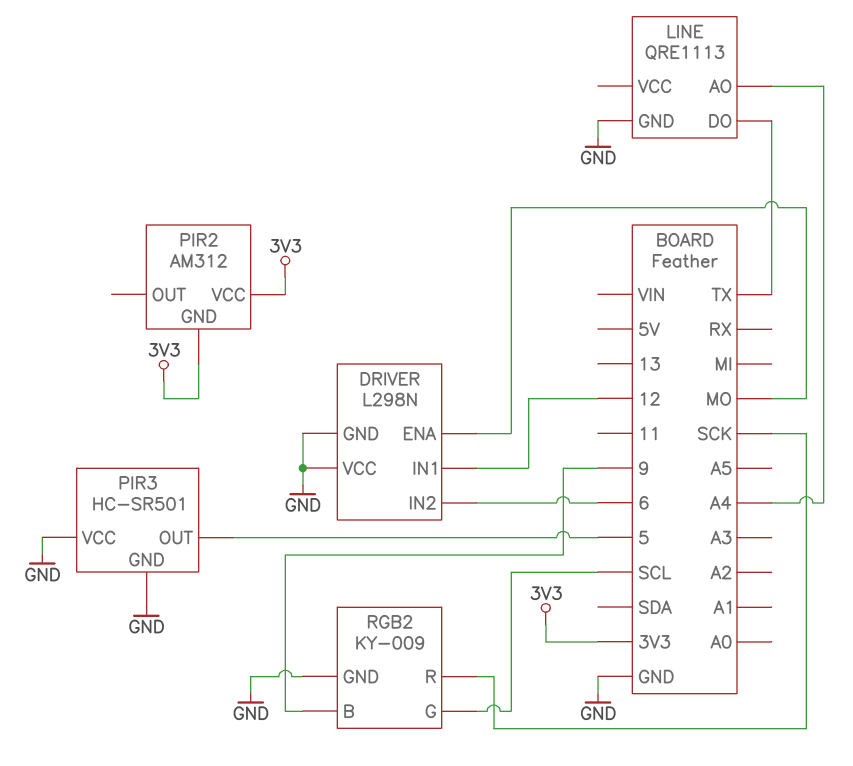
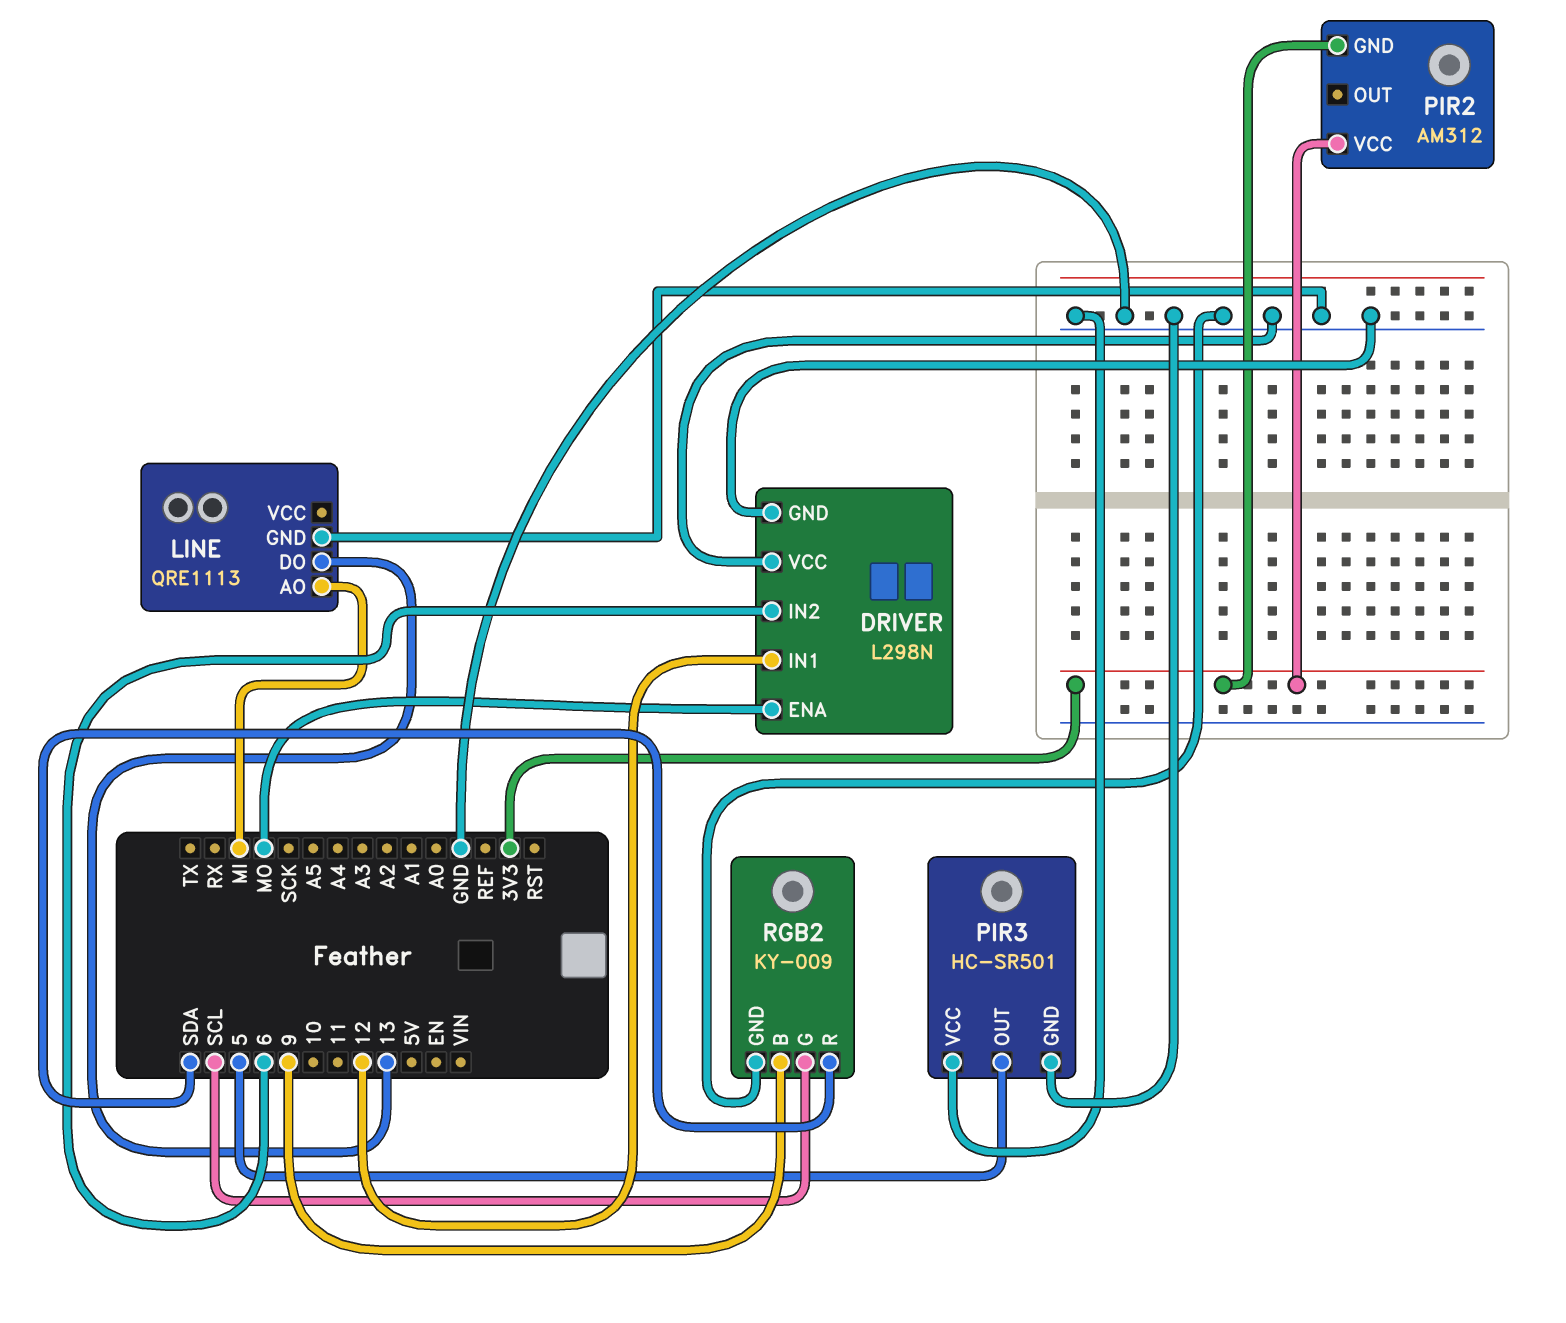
LINE pin AO: A4 -> MI
LINE pin DO: TX -> 13
RGB2 pin R: SCK -> SDA

